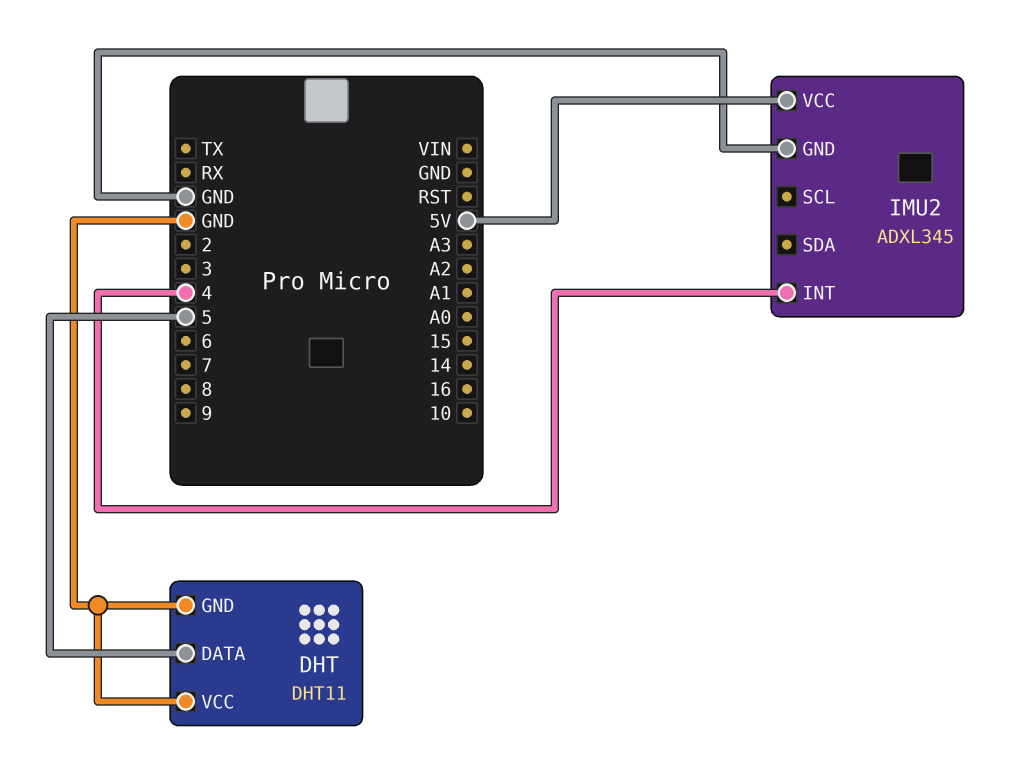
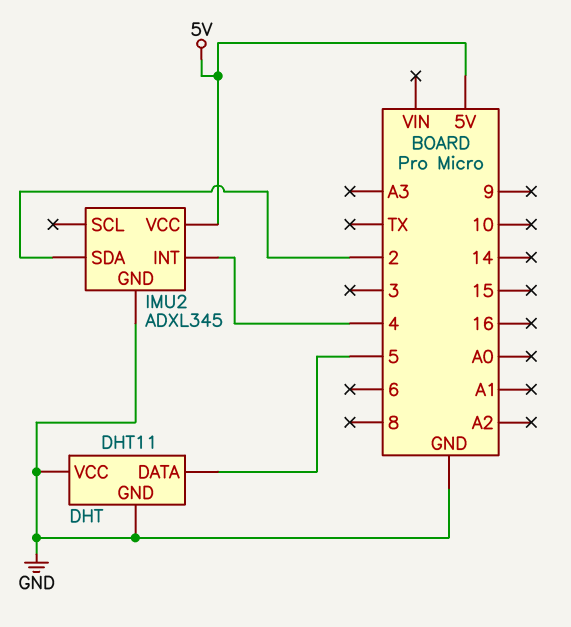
IMU2 pin SDA: none -> 2

